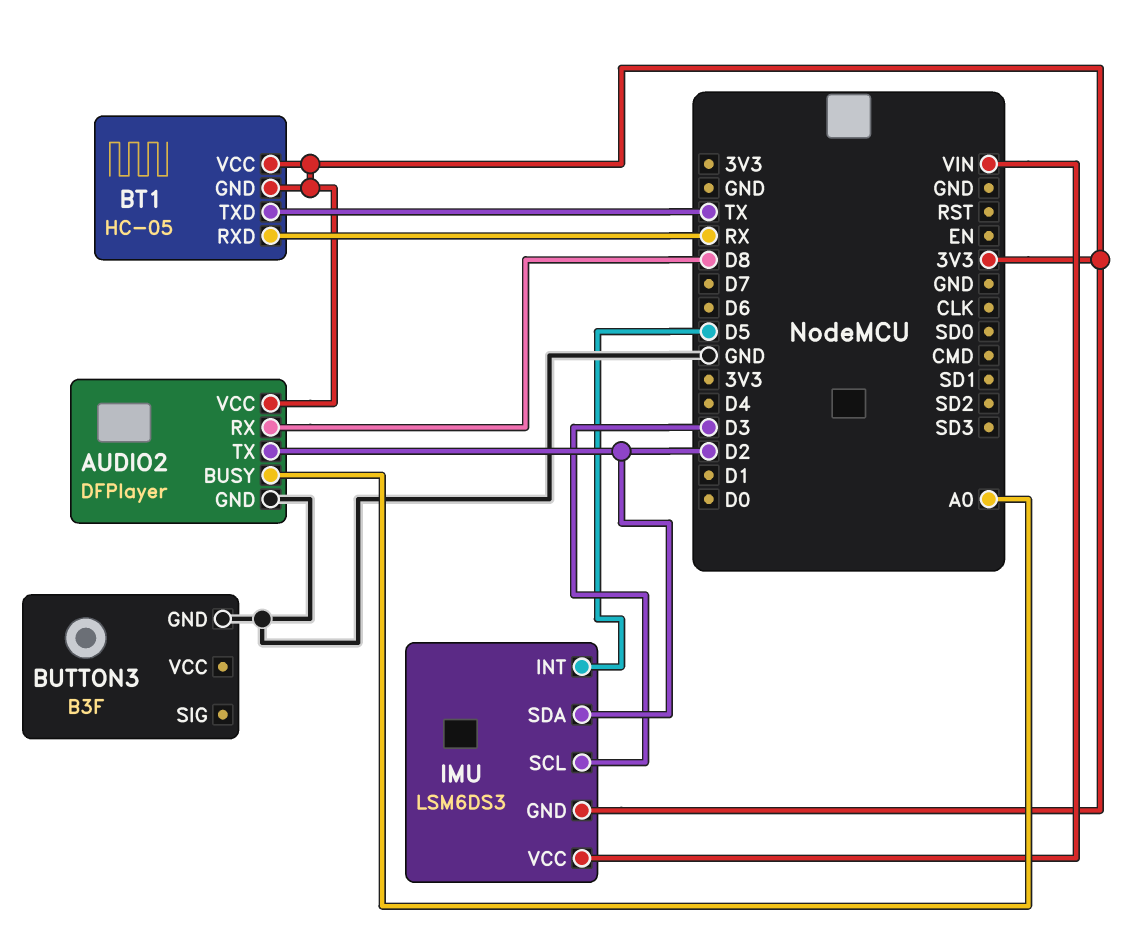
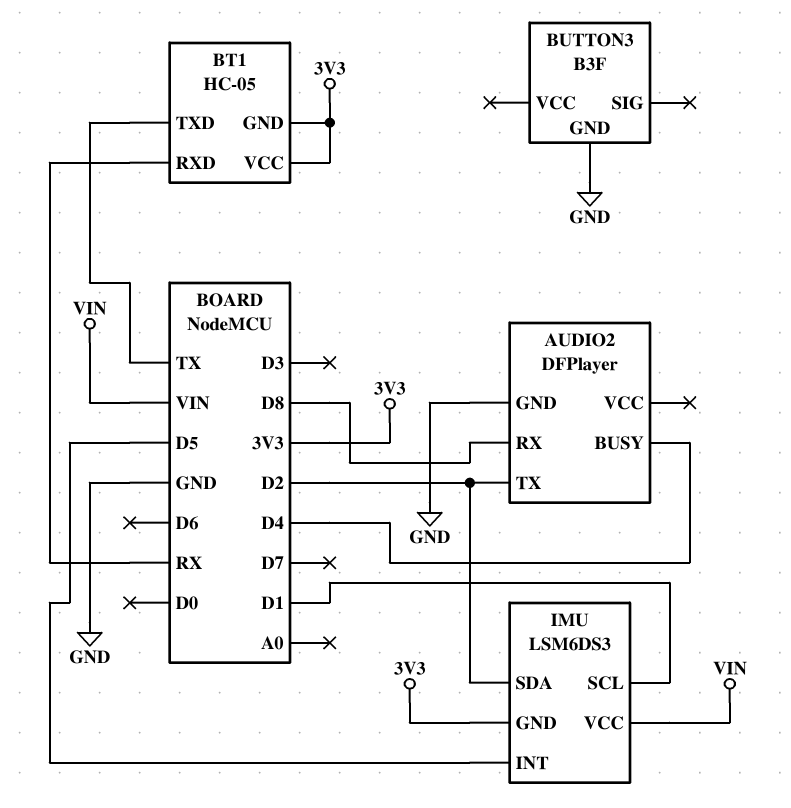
AUDIO2 pin BUSY: A0 -> D4
AUDIO2 pin VCC: 3V3 -> none
IMU pin SCL: D3 -> D1

